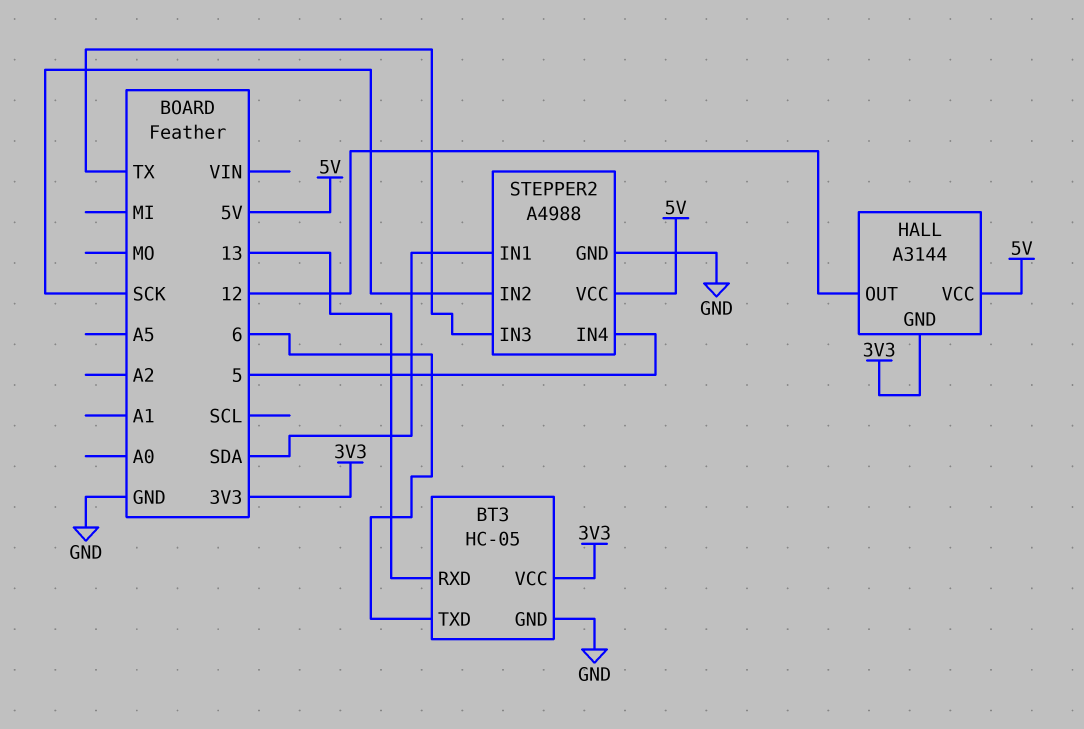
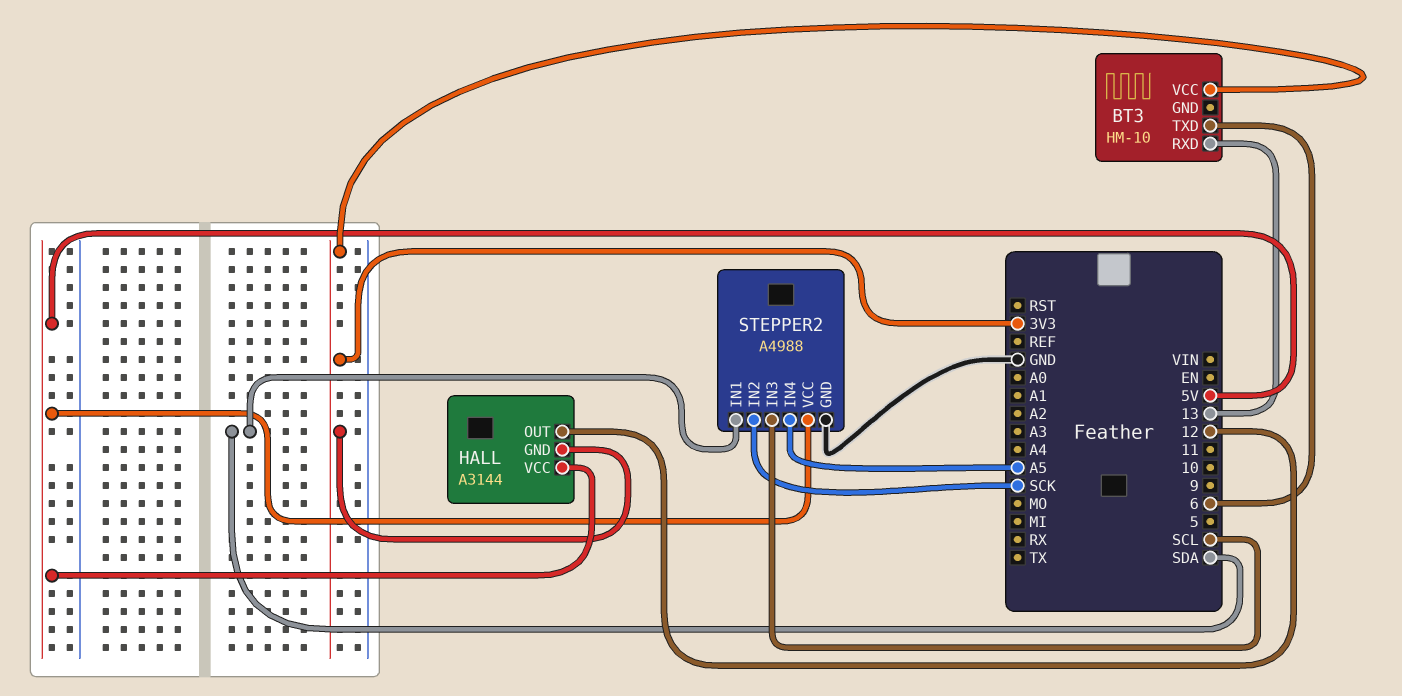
BT3: HC-05 -> HM-10
BT3 pin GND: GND -> none
STEPPER2 pin IN3: TX -> SCL
STEPPER2 pin IN4: 5 -> A5

